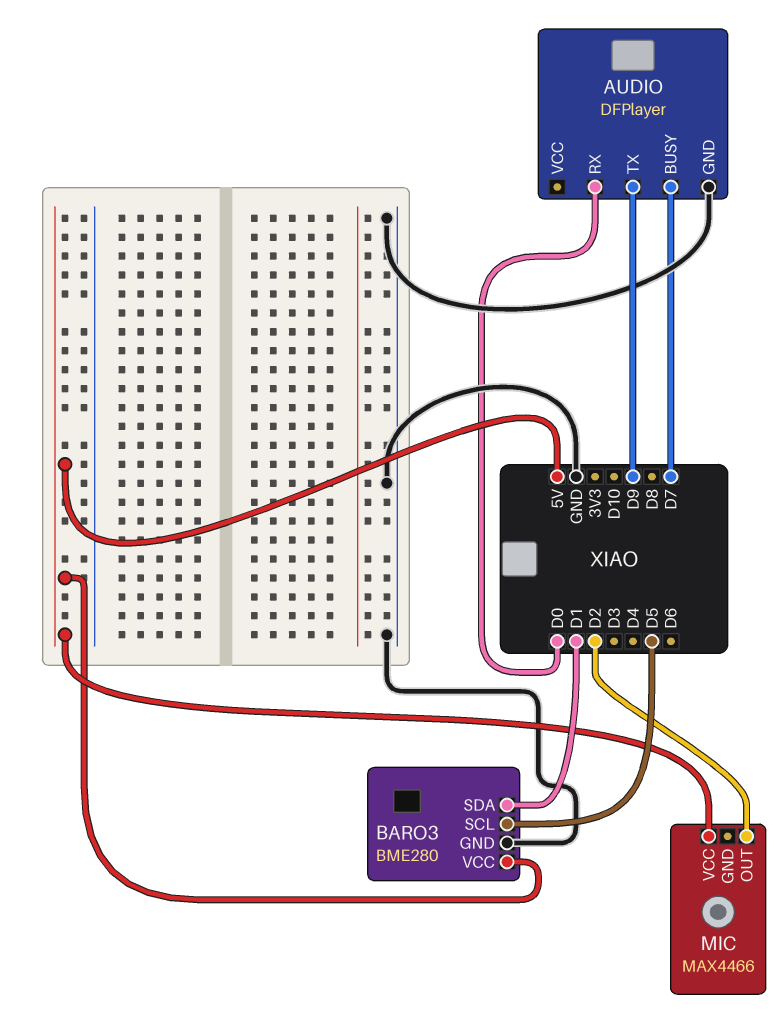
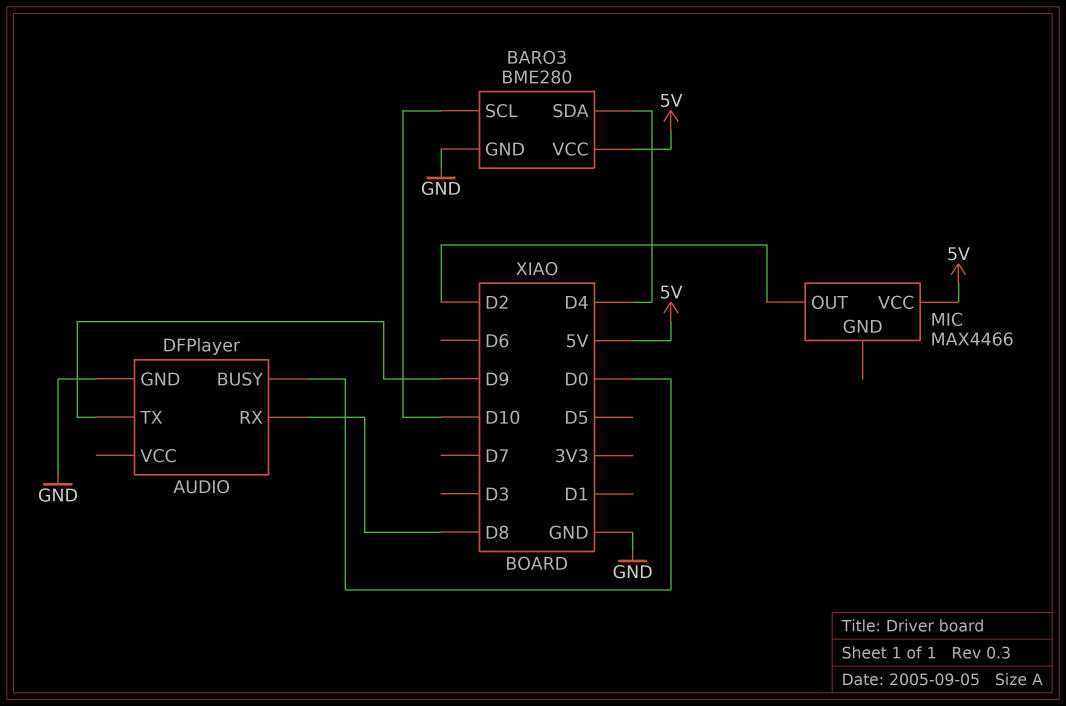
AUDIO pin BUSY: D7 -> D0
AUDIO pin RX: D0 -> D8
BARO3 pin SCL: D5 -> D10
BARO3 pin SDA: D1 -> D4

